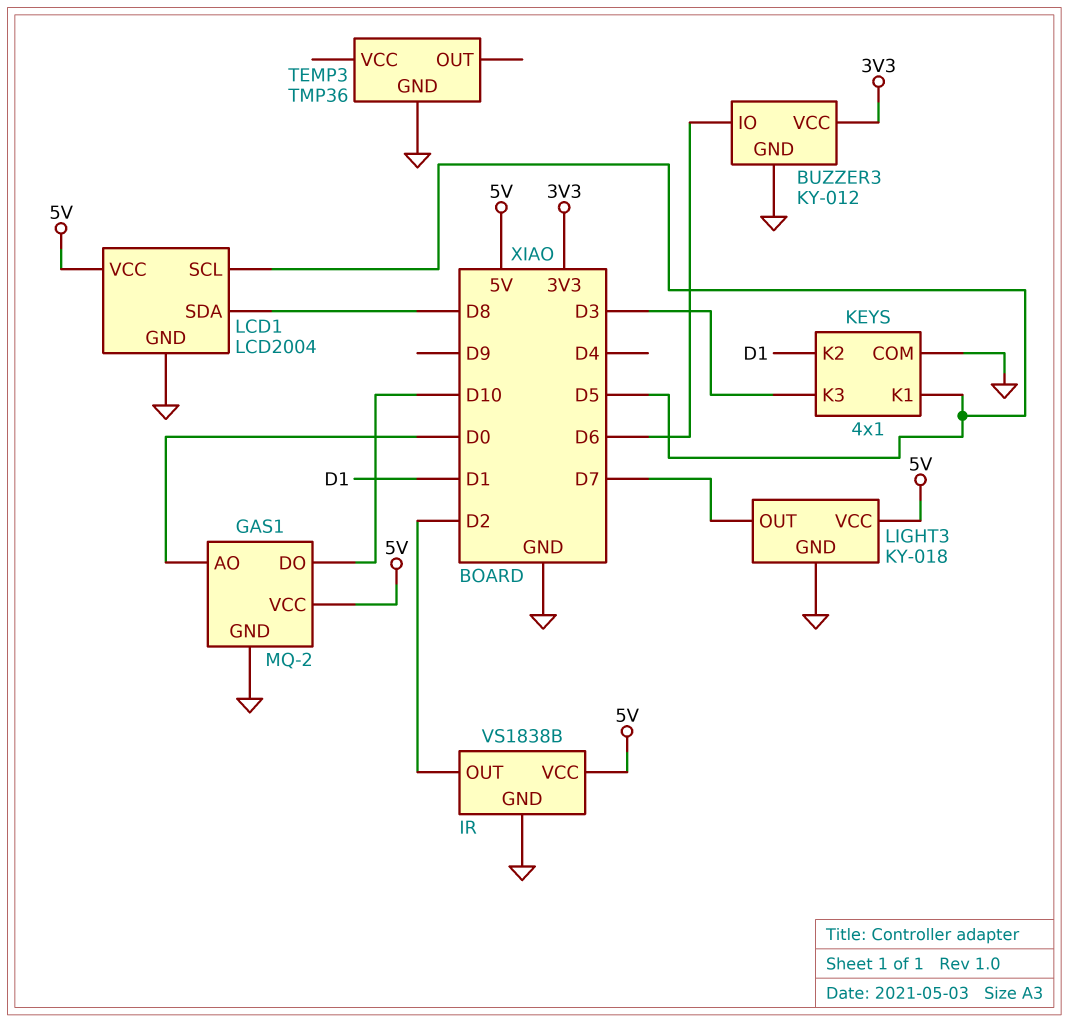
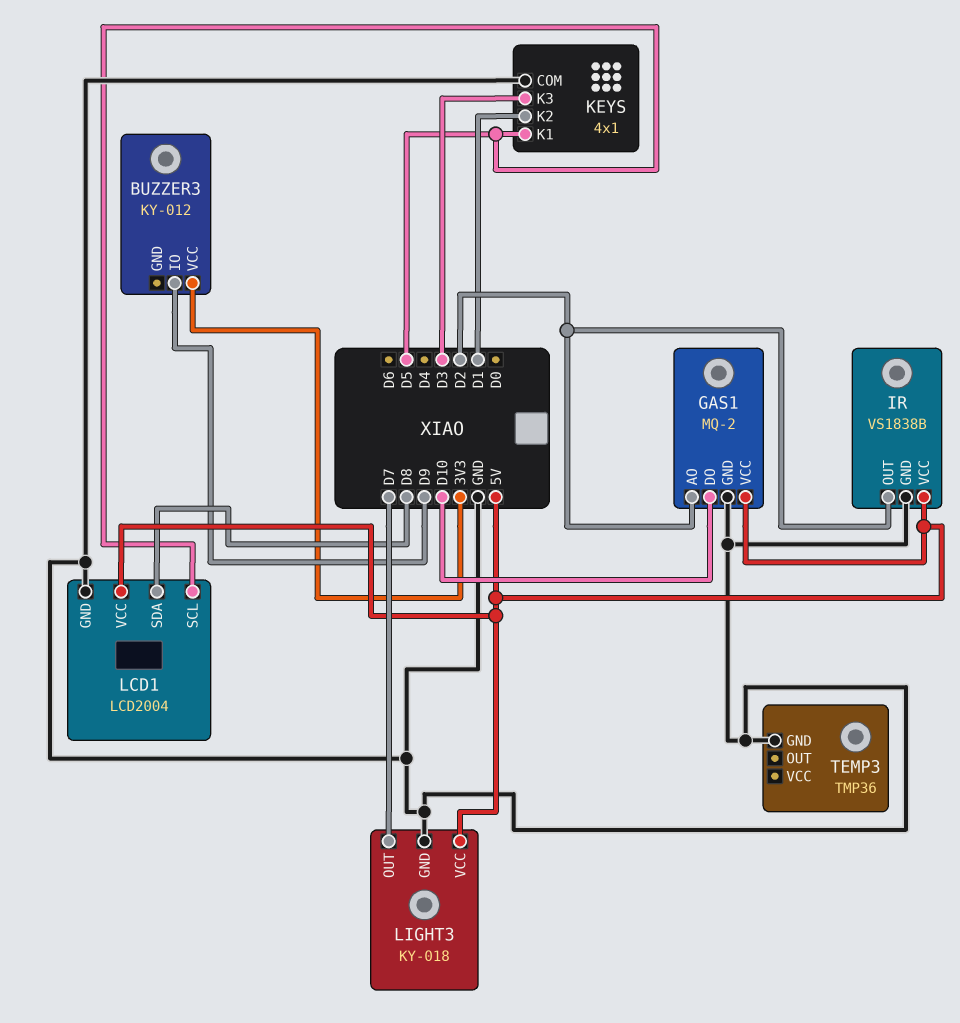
BUZZER3 pin GND: GND -> none
BUZZER3 pin IO: D6 -> D9
GAS1 pin AO: D0 -> D2

